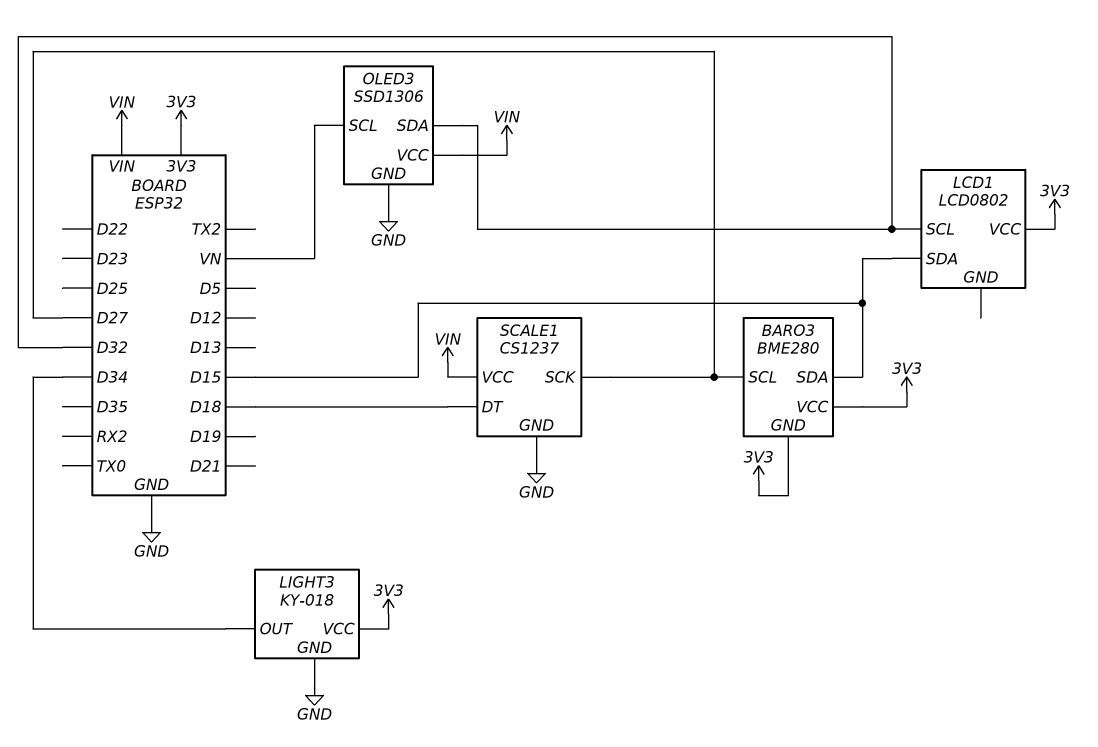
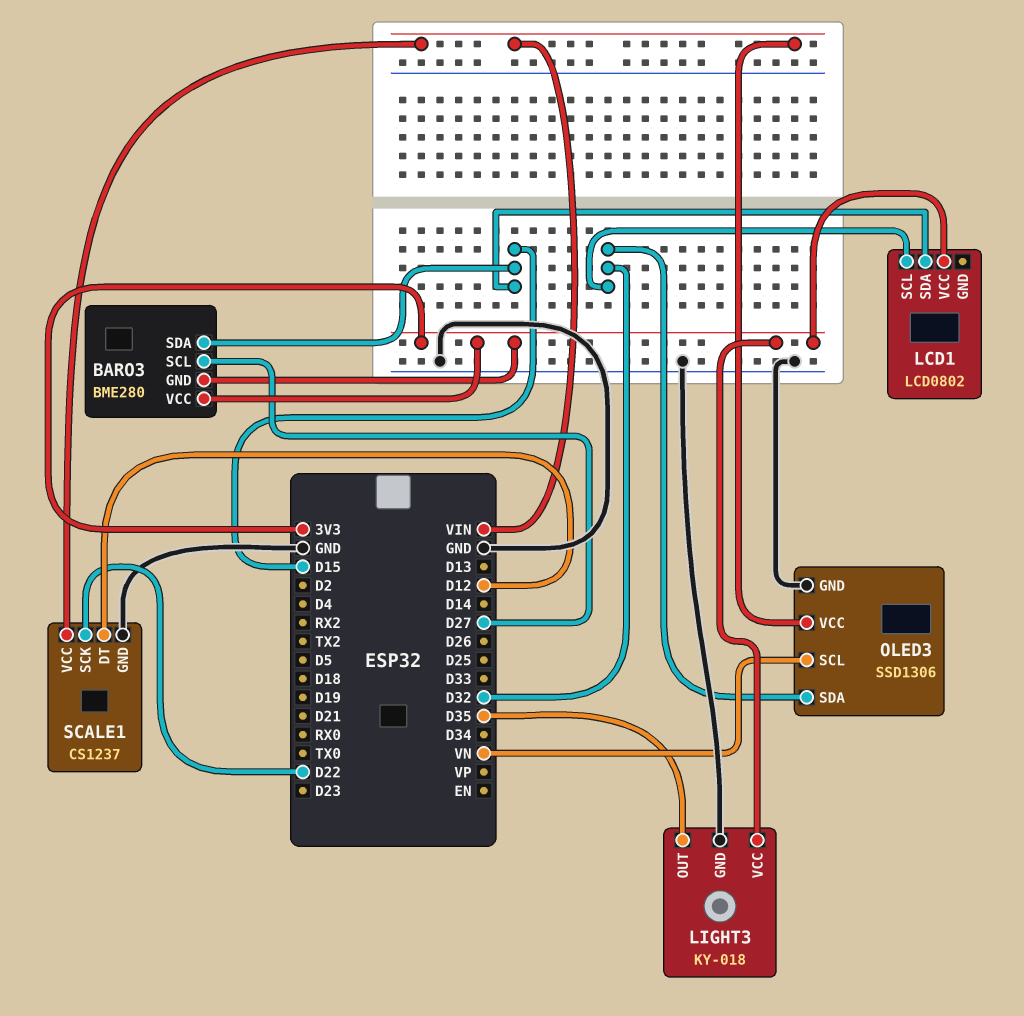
LIGHT3 pin OUT: D34 -> D35
SCALE1 pin DT: D18 -> D12
SCALE1 pin SCK: D27 -> D22

